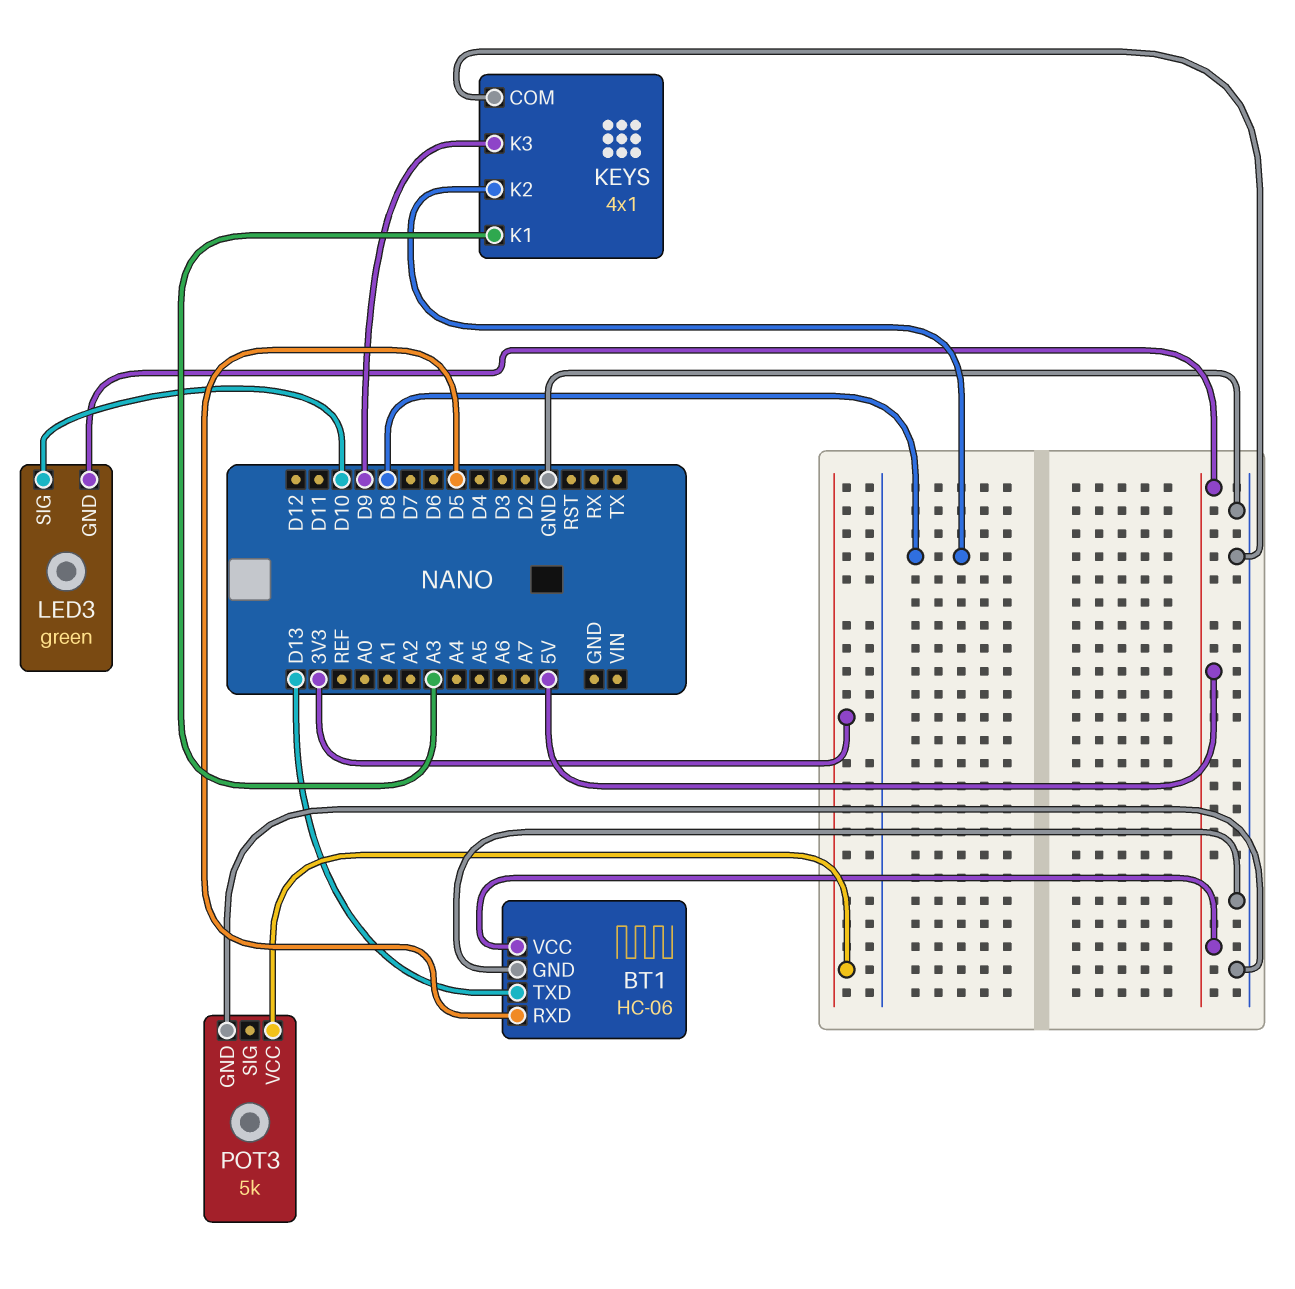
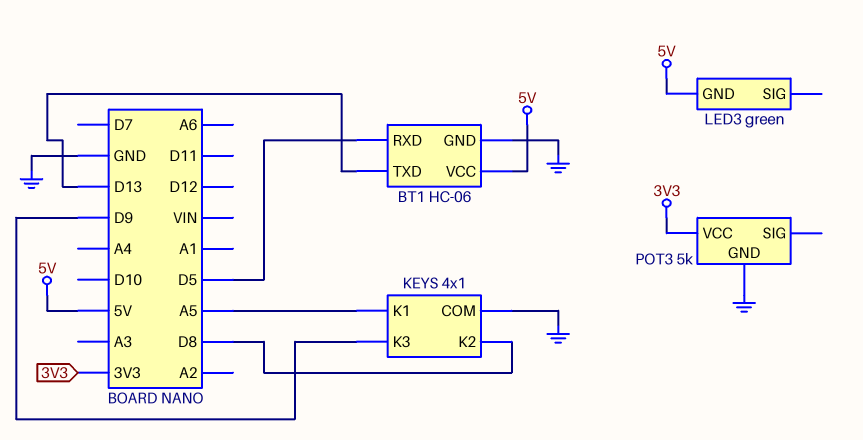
KEYS pin K1: A3 -> A5
LED3 pin SIG: D10 -> none

